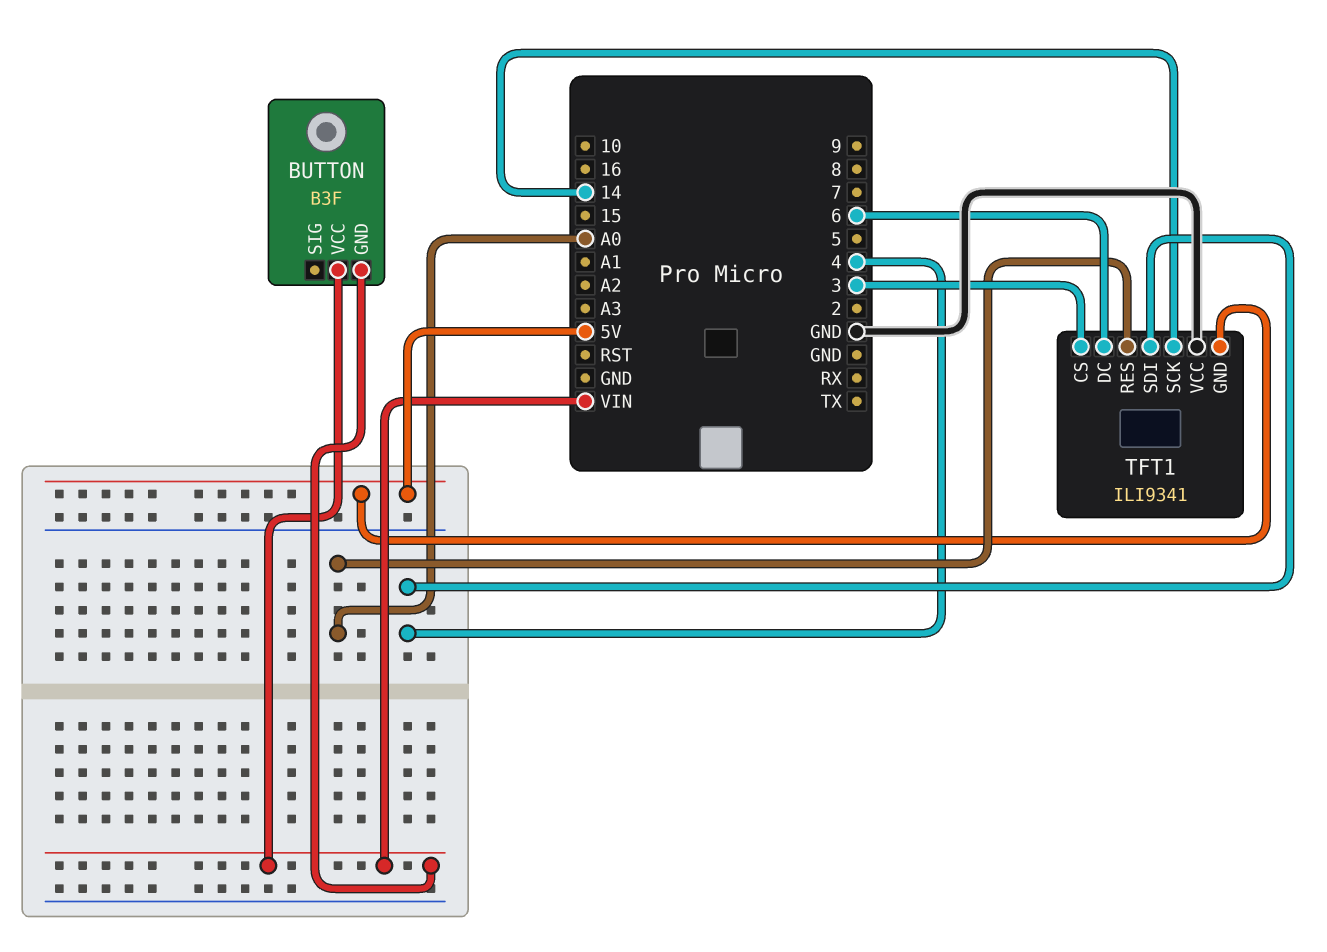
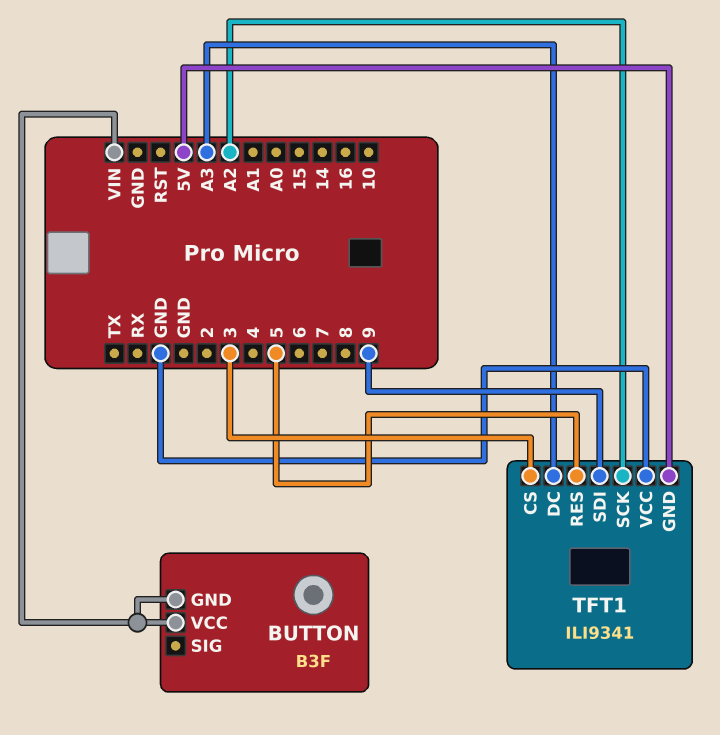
TFT1 pin DC: 6 -> A3
TFT1 pin RES: A0 -> 5
TFT1 pin SCK: 14 -> A2
TFT1 pin SDI: 4 -> 9

